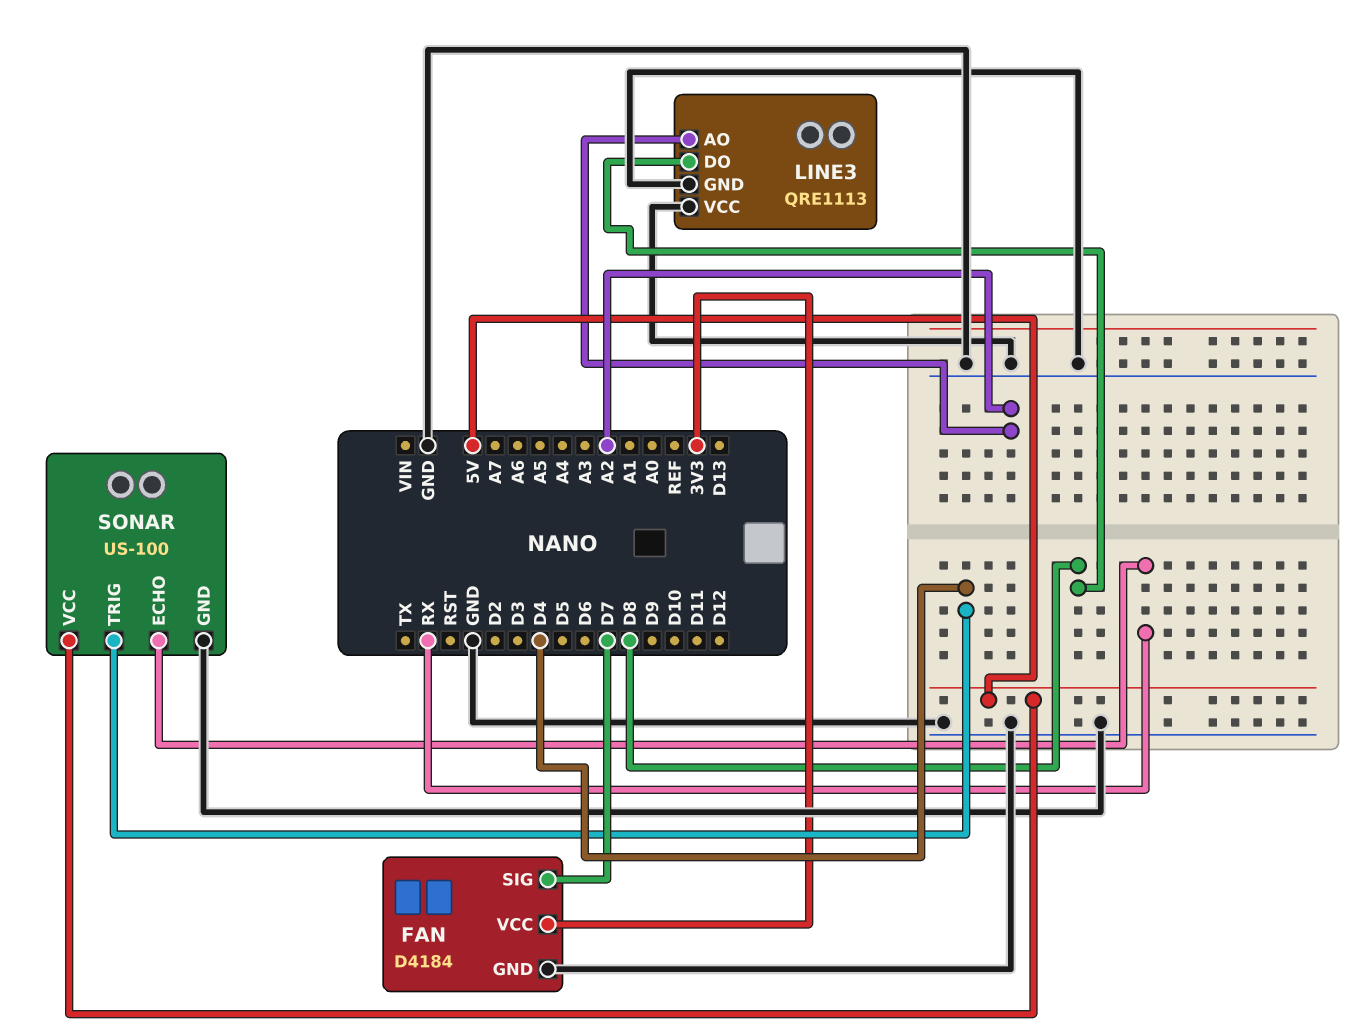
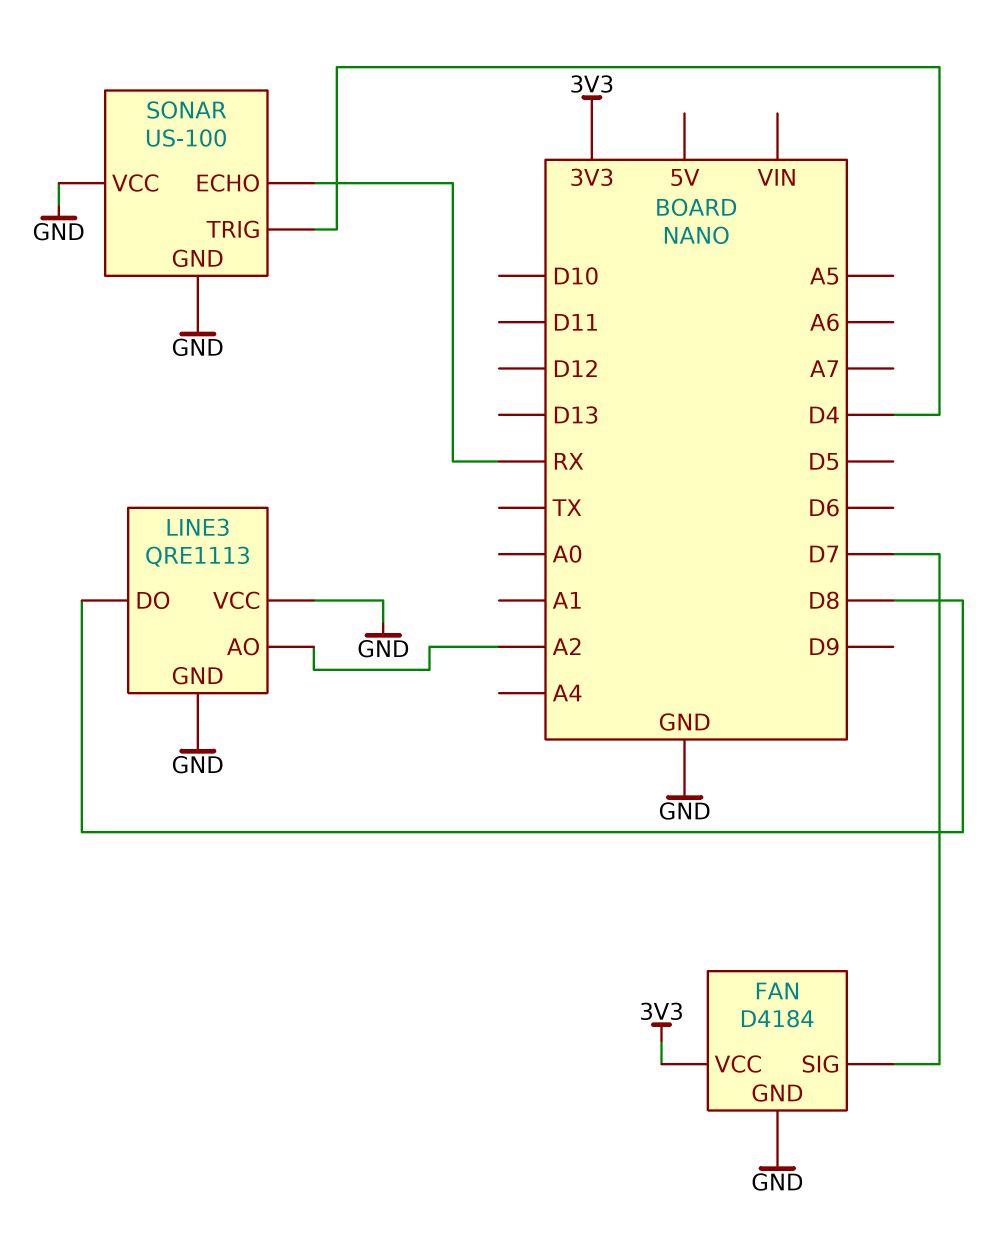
SONAR pin VCC: 5V -> GND

